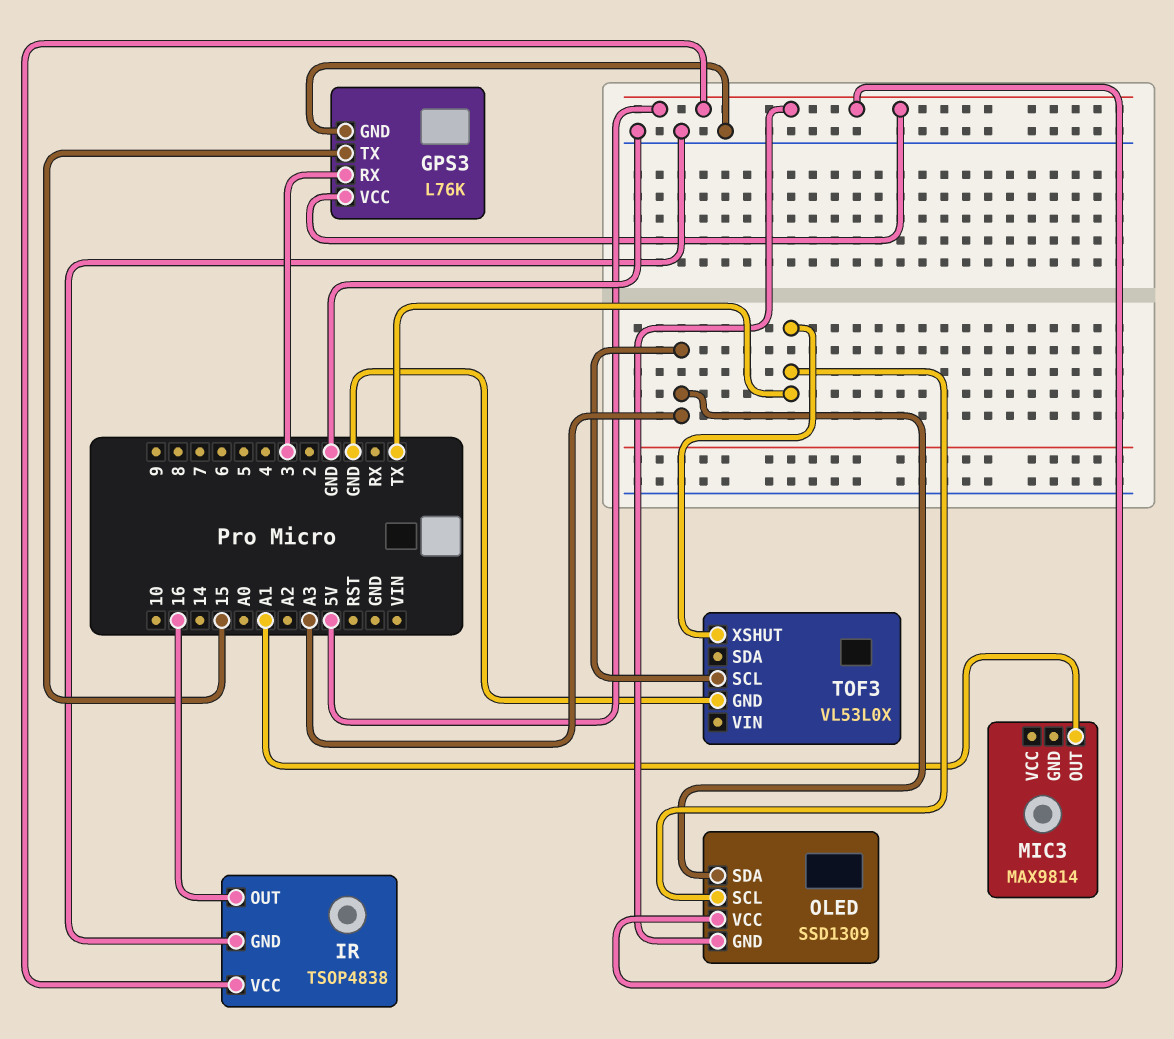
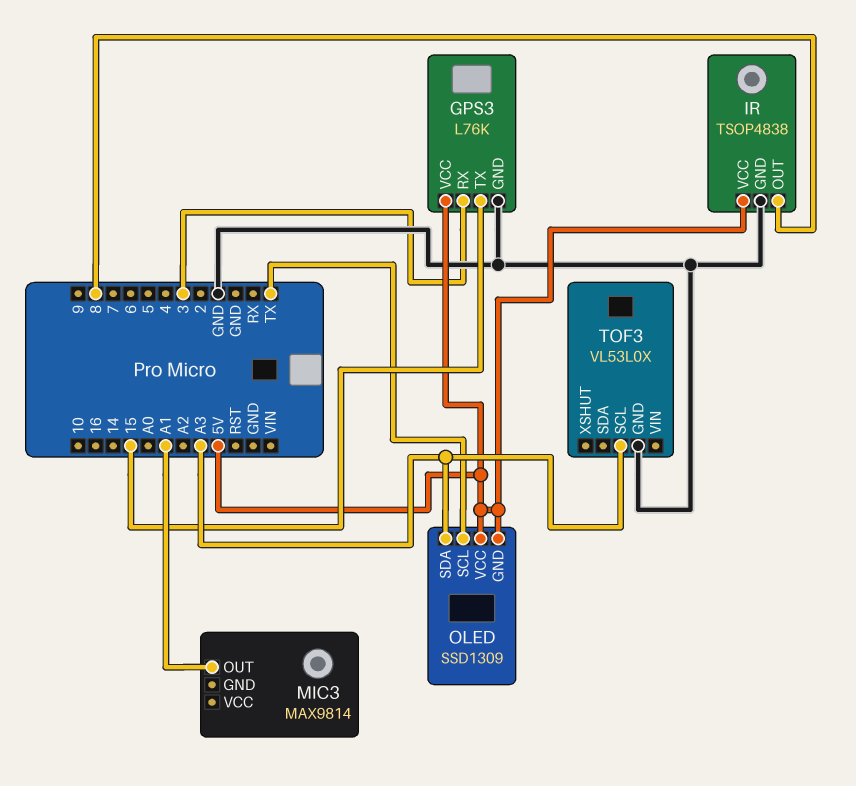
IR pin OUT: 16 -> 8
TOF3 pin XSHUT: TX -> none

